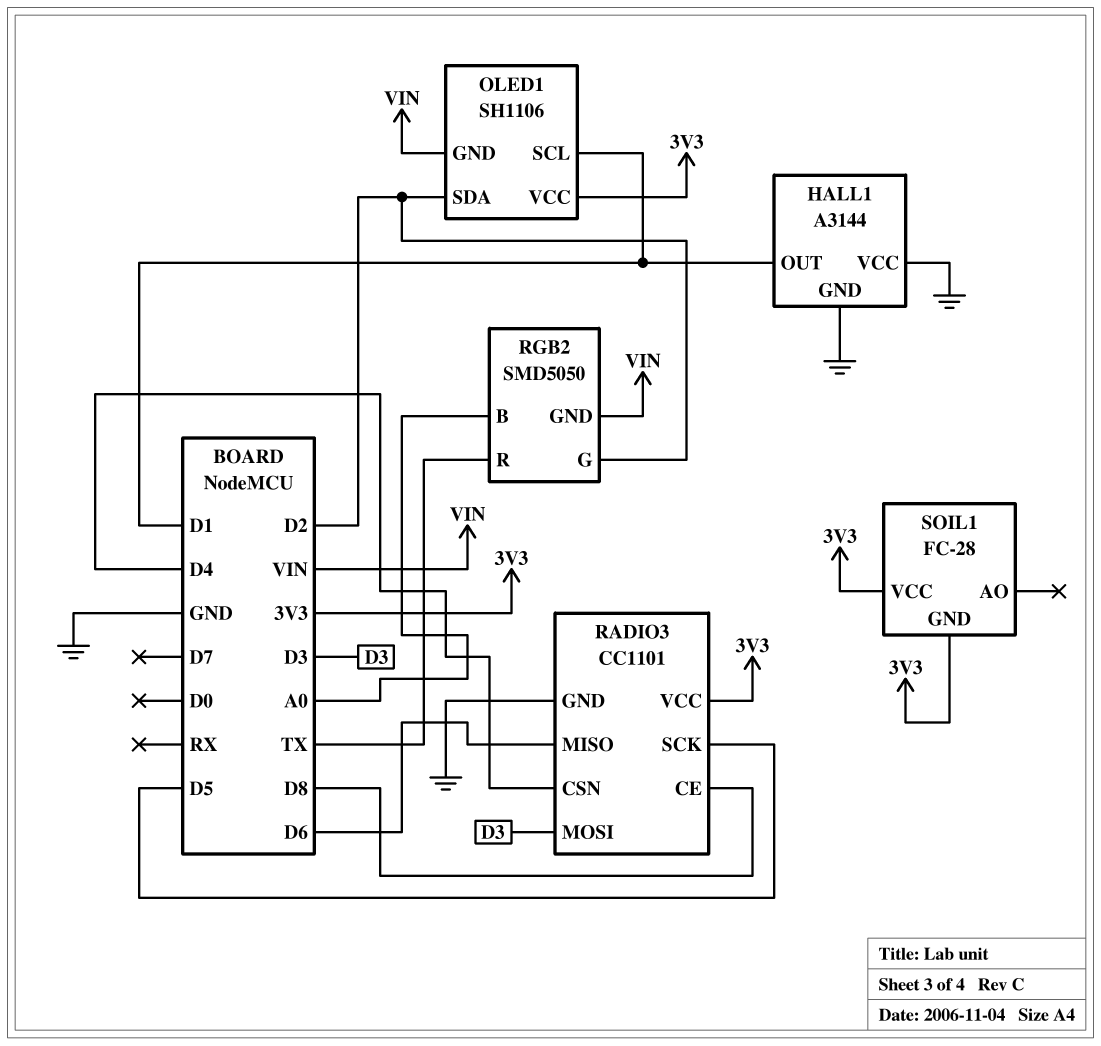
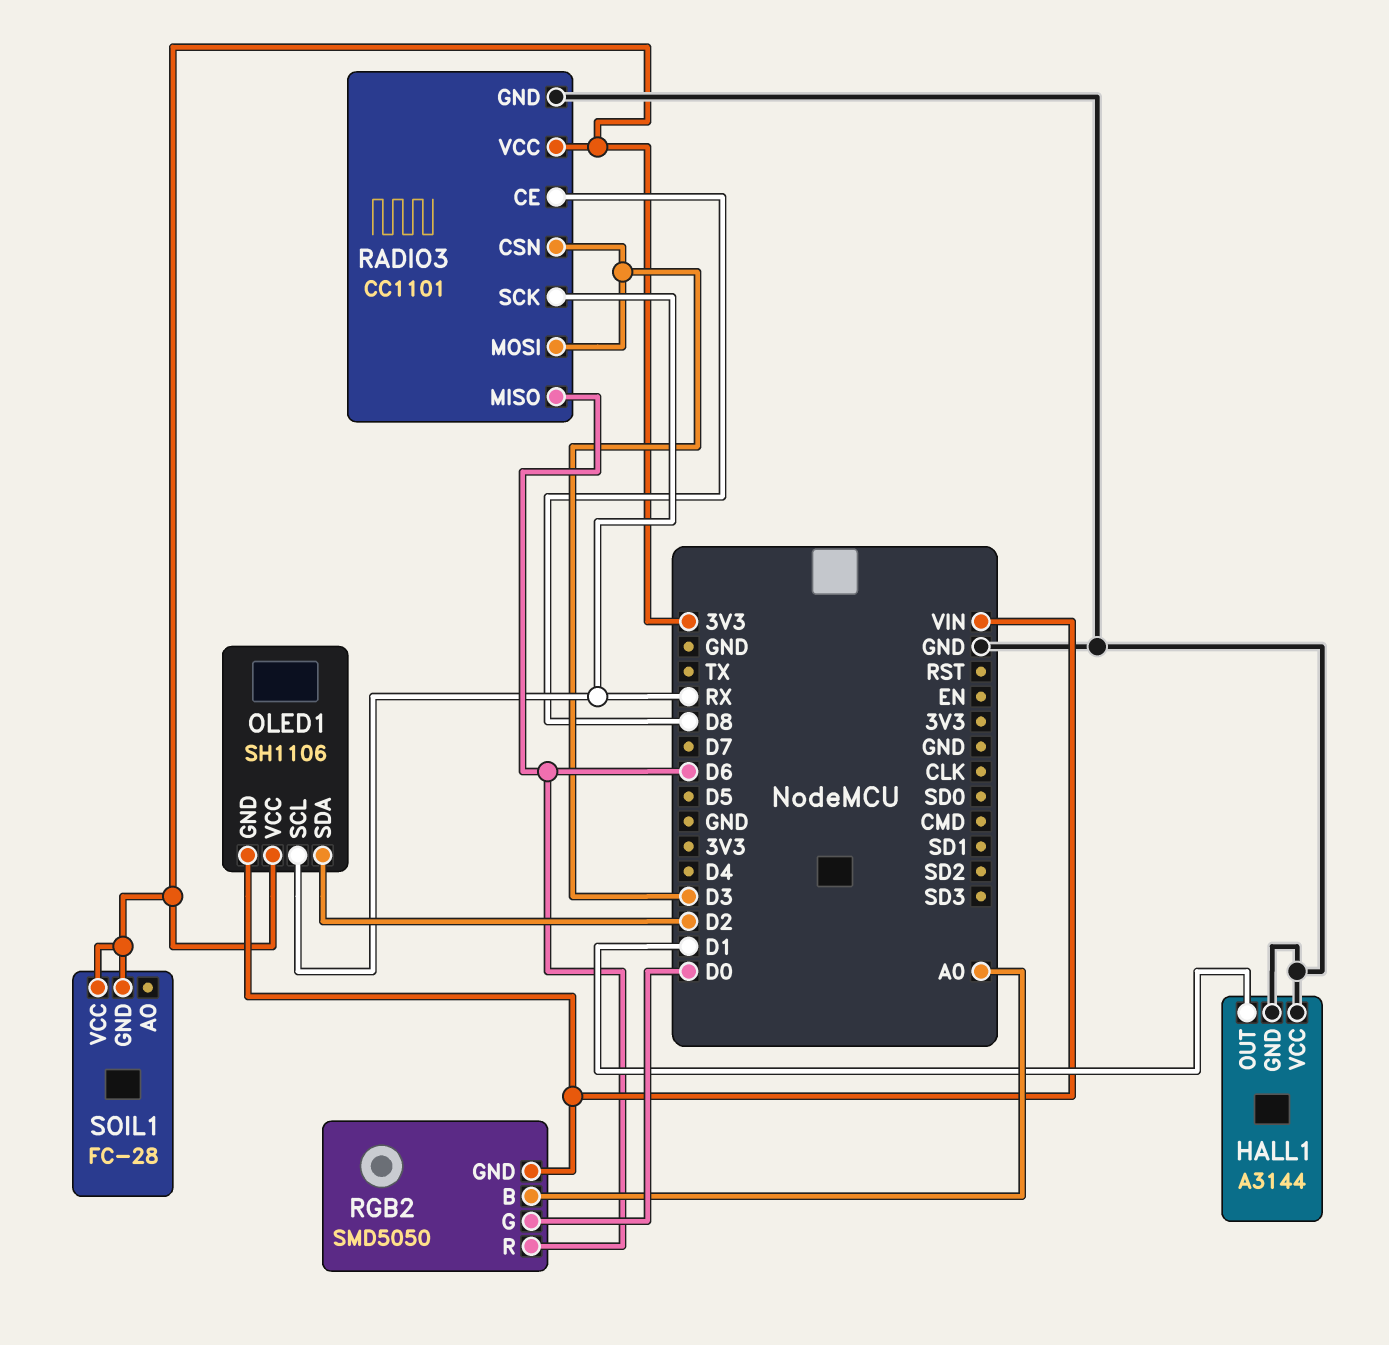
OLED1 pin SCL: D1 -> RX
RADIO3 pin CSN: D4 -> D3
RADIO3 pin SCK: D5 -> RX
RGB2 pin G: D2 -> D0
RGB2 pin R: TX -> D6

